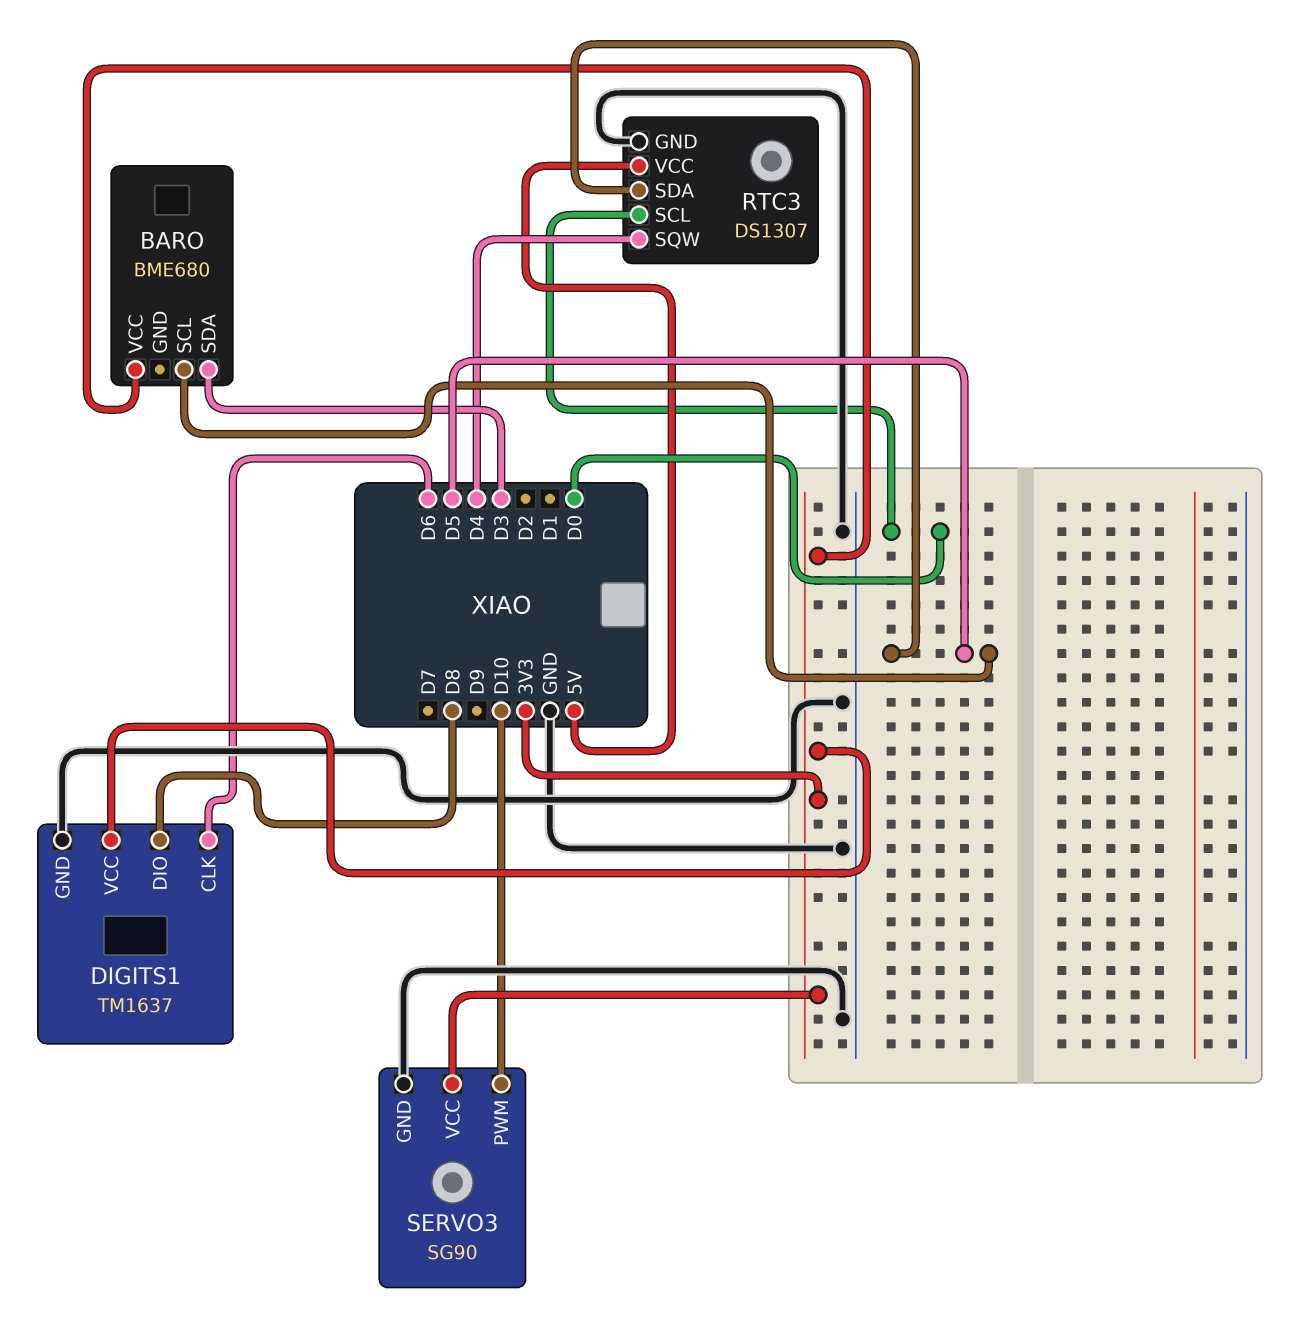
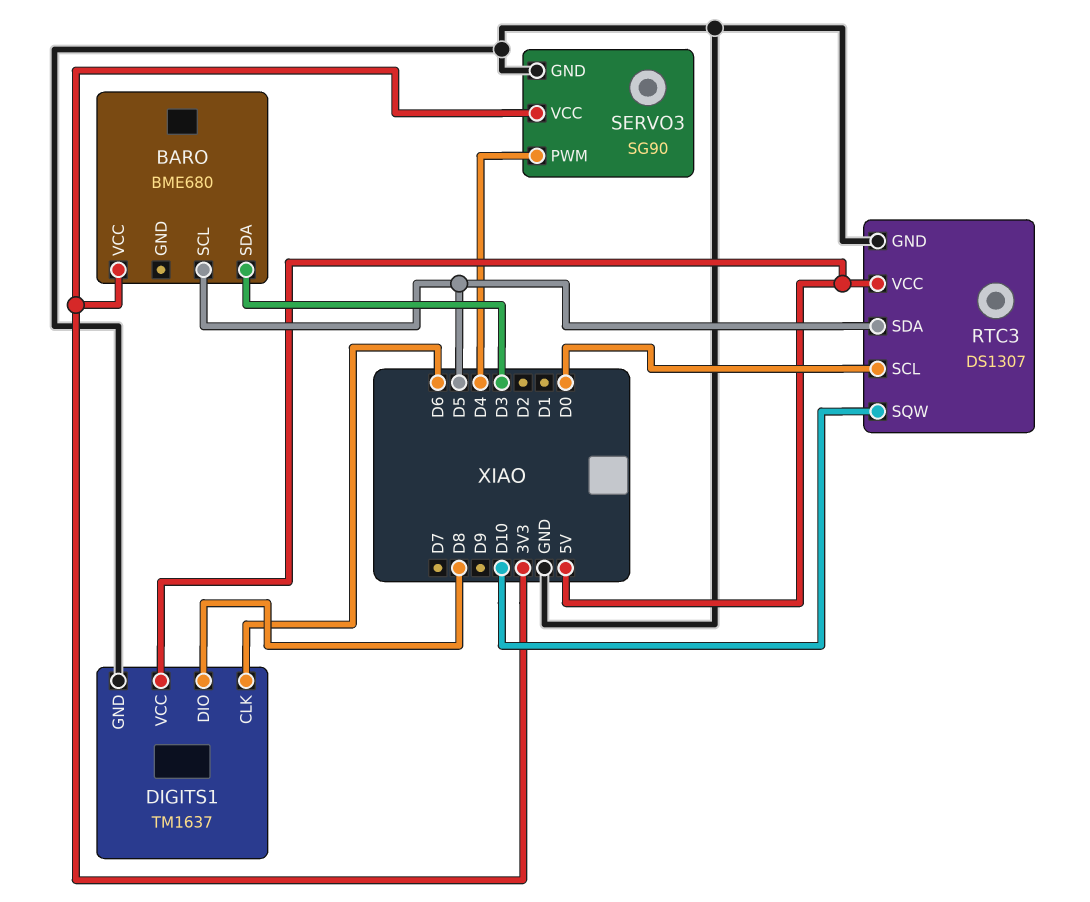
DIGITS1 pin VCC: 3V3 -> 5V
RTC3 pin SQW: D4 -> D10
SERVO3 pin PWM: D10 -> D4

